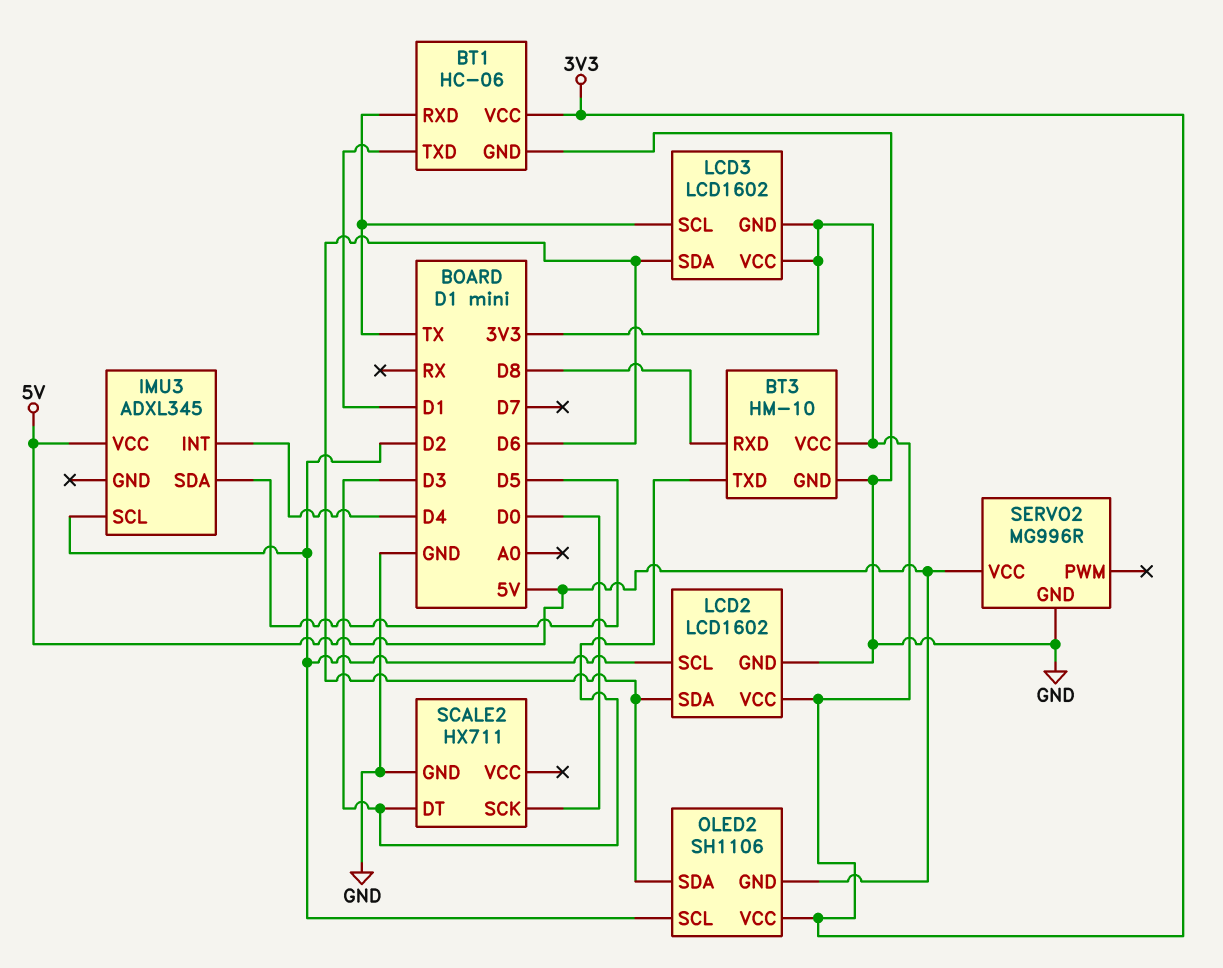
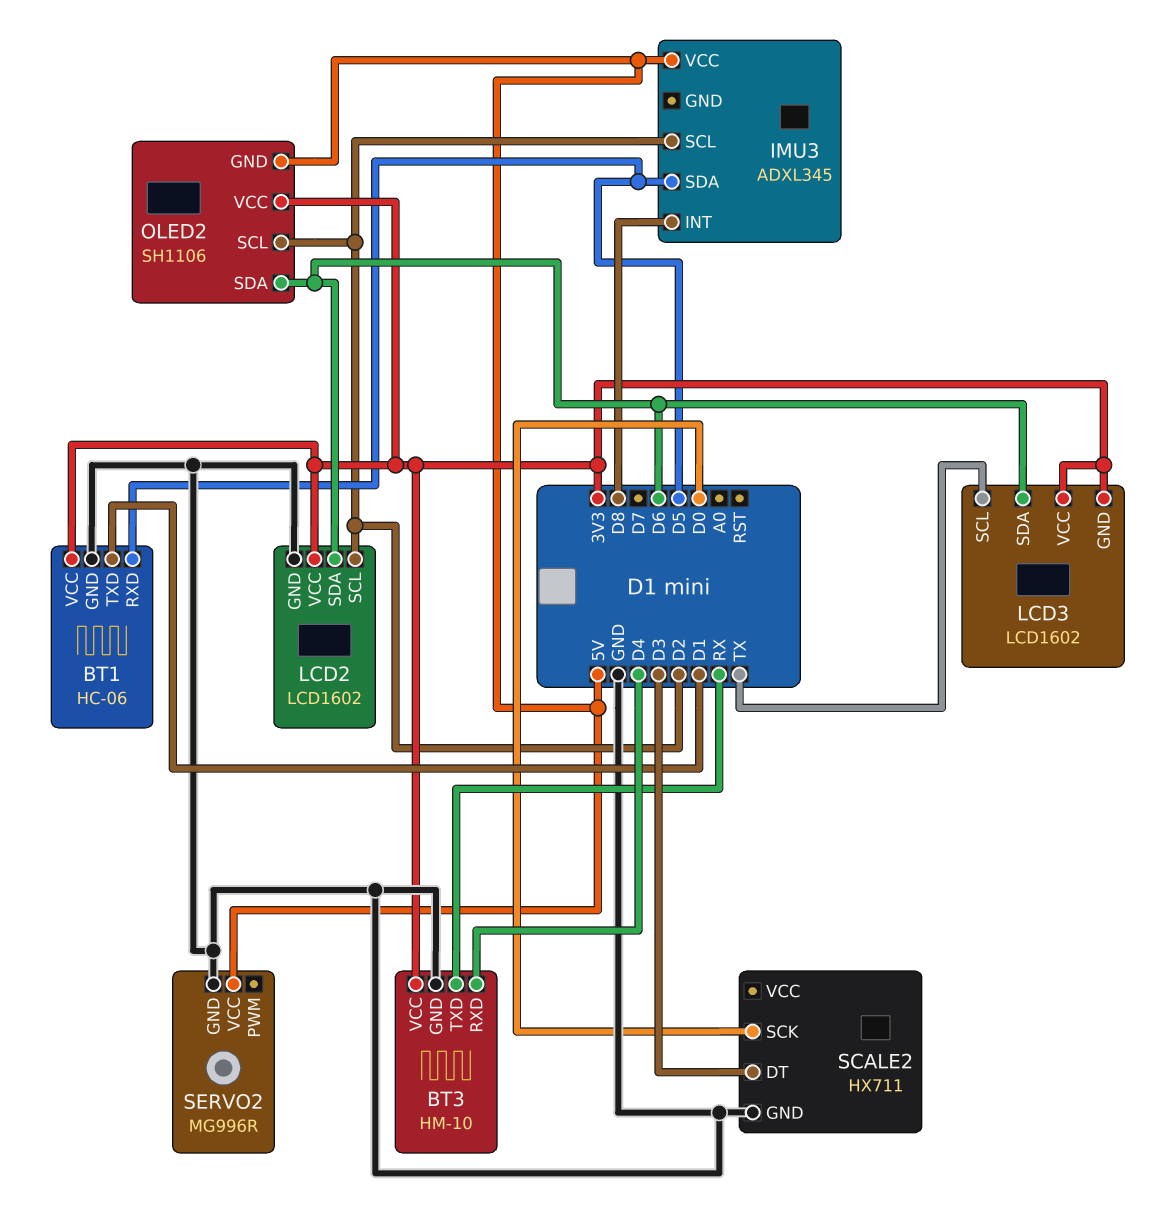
BT1 pin RXD: TX -> D5
BT3 pin RXD: D8 -> D4
BT3 pin TXD: D3 -> RX
IMU3 pin INT: D4 -> D8

